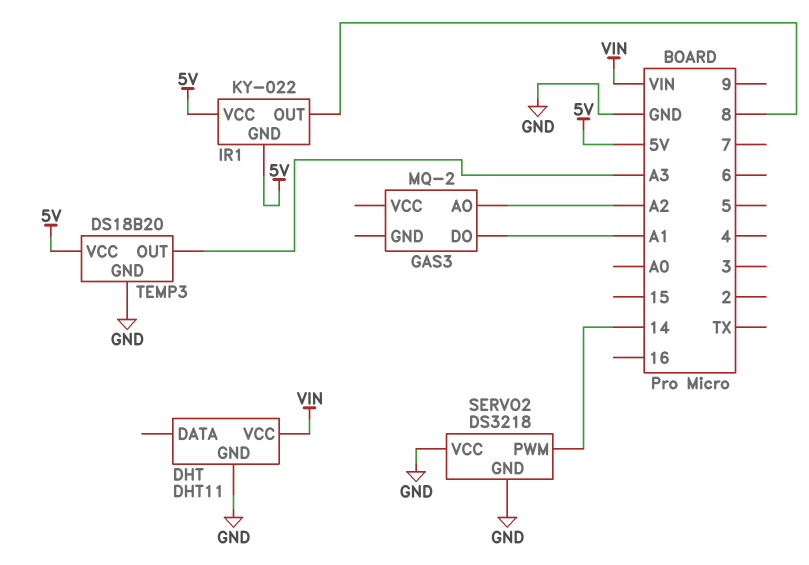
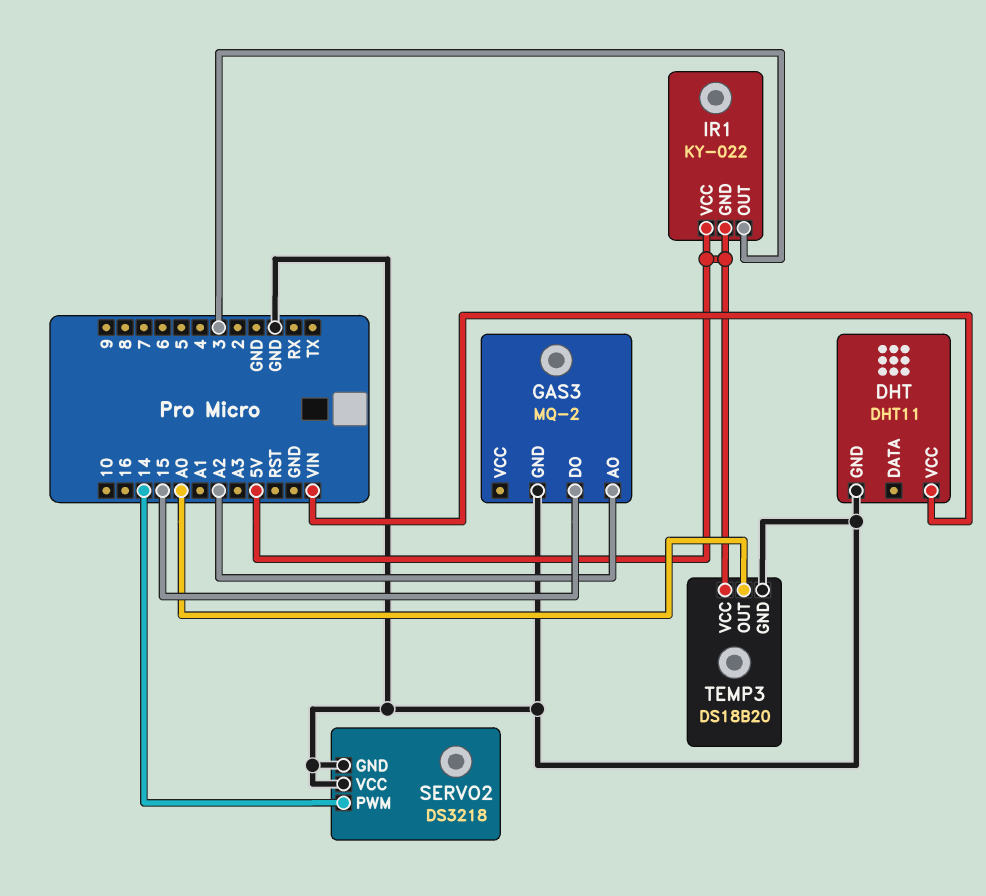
GAS3 pin DO: A1 -> 15
GAS3 pin GND: none -> GND
IR1 pin OUT: 8 -> 3
TEMP3 pin OUT: A3 -> A0

